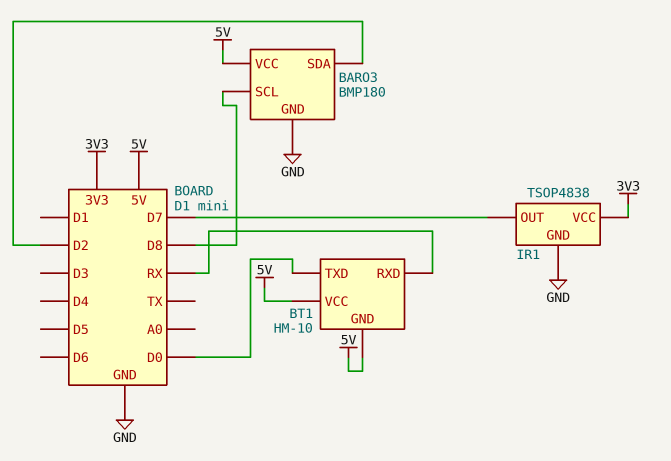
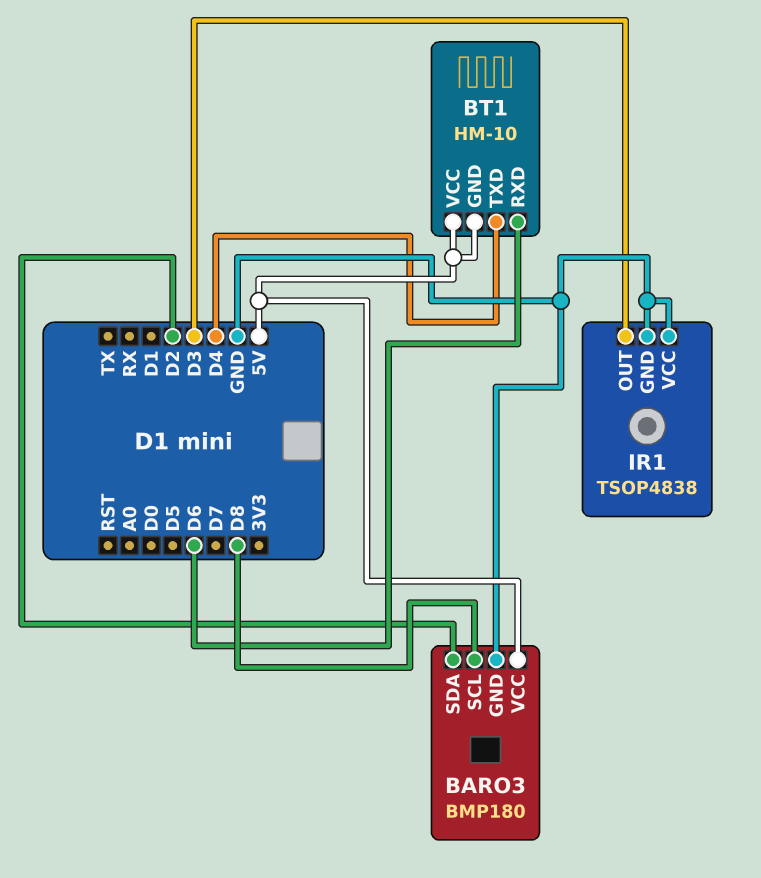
BT1 pin RXD: RX -> D6
BT1 pin TXD: D0 -> D4
IR1 pin OUT: D7 -> D3
IR1 pin VCC: 3V3 -> GND

